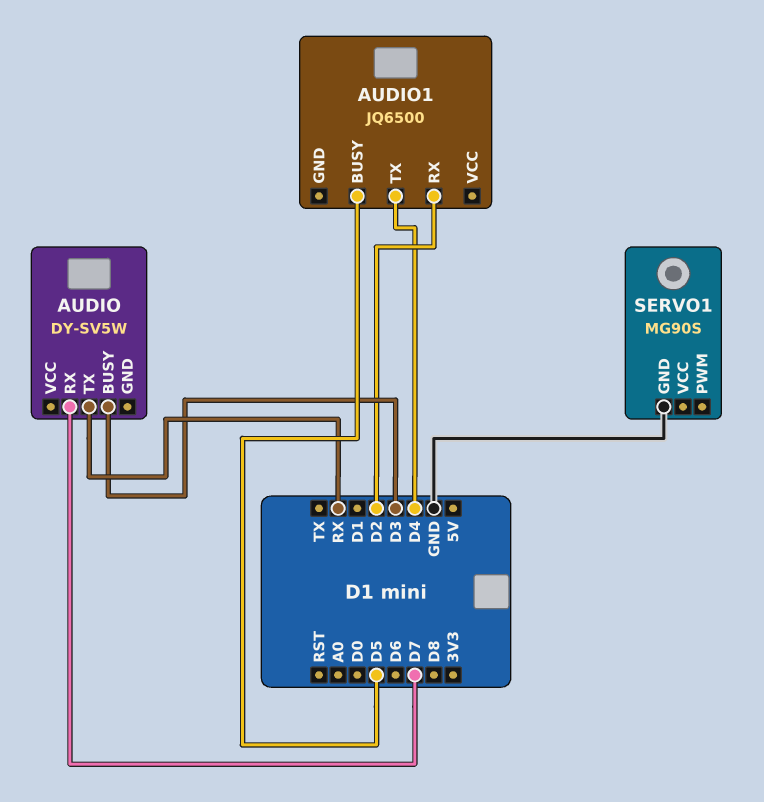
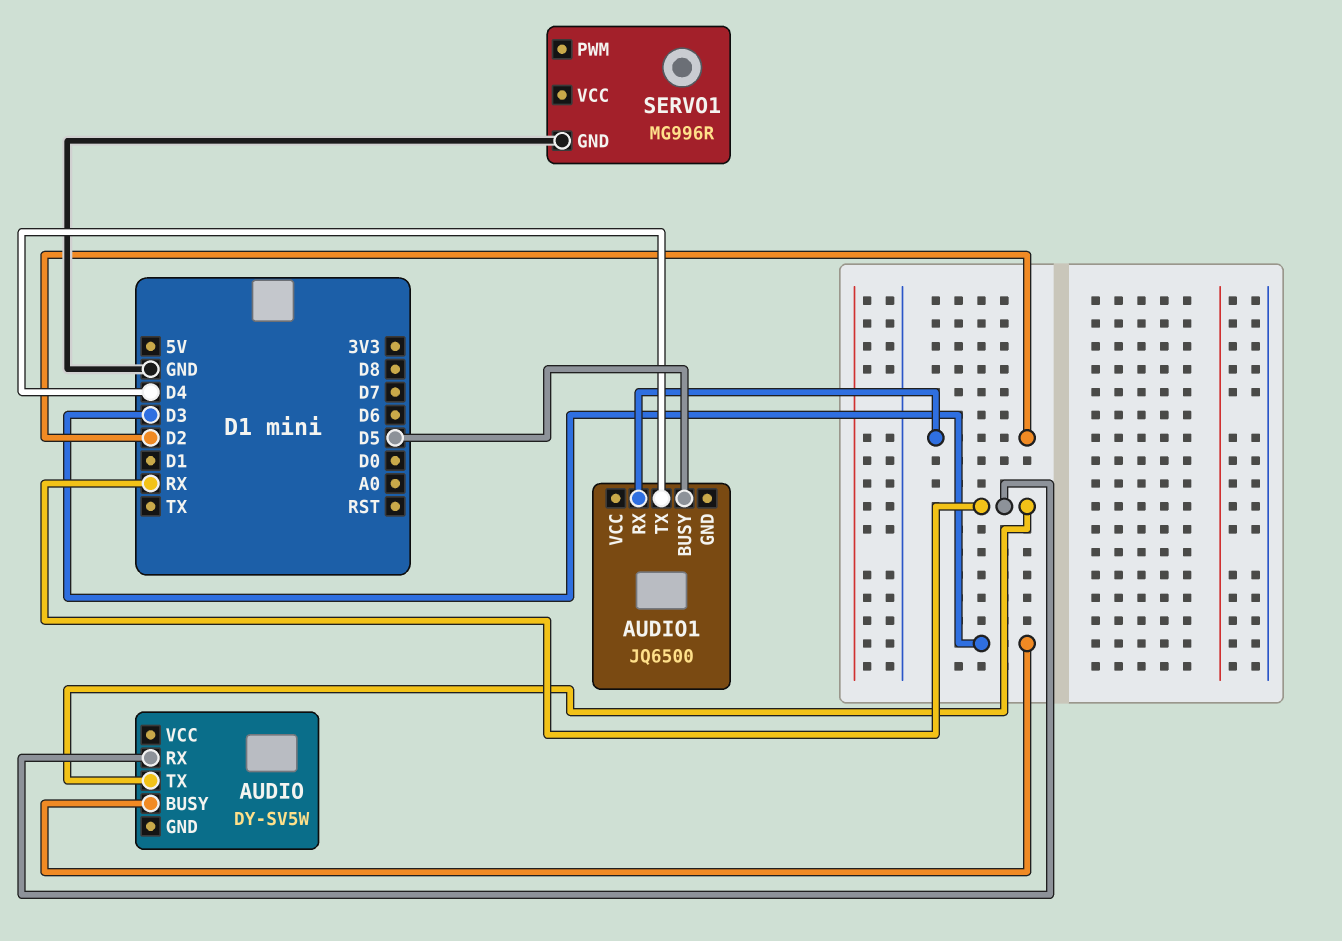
AUDIO pin RX: D7 -> RX
SERVO1: MG90S -> MG996R

